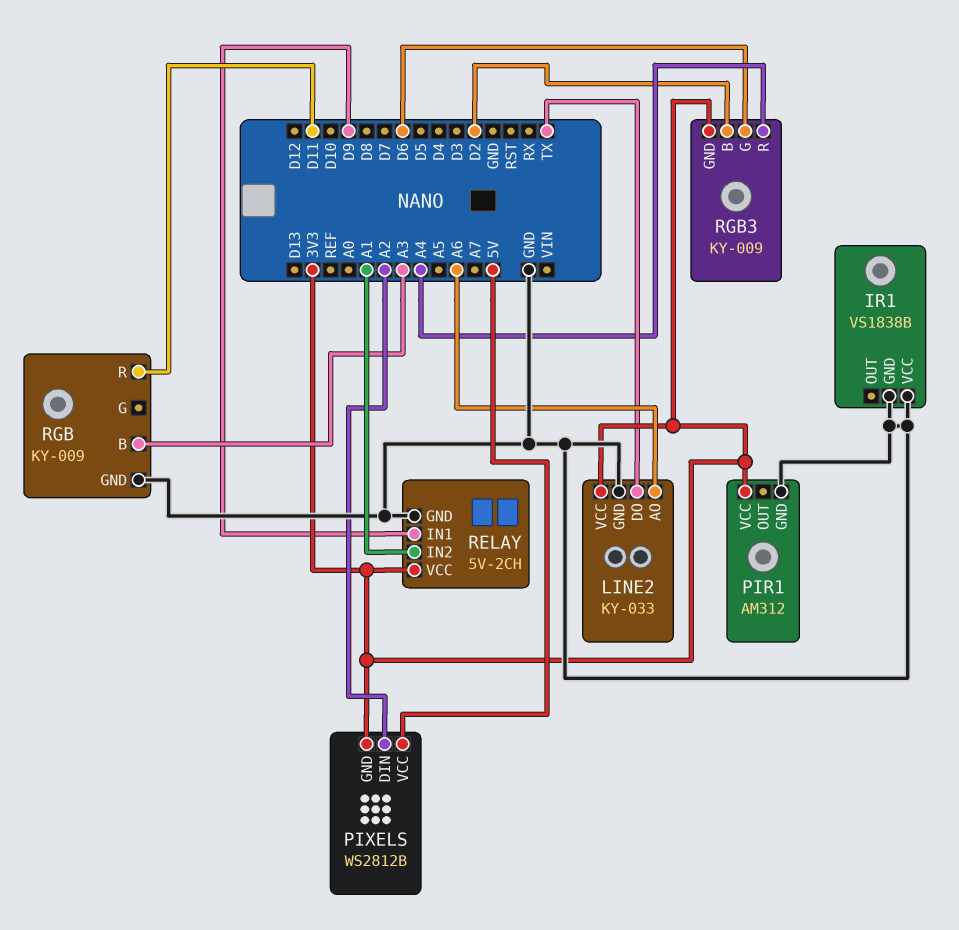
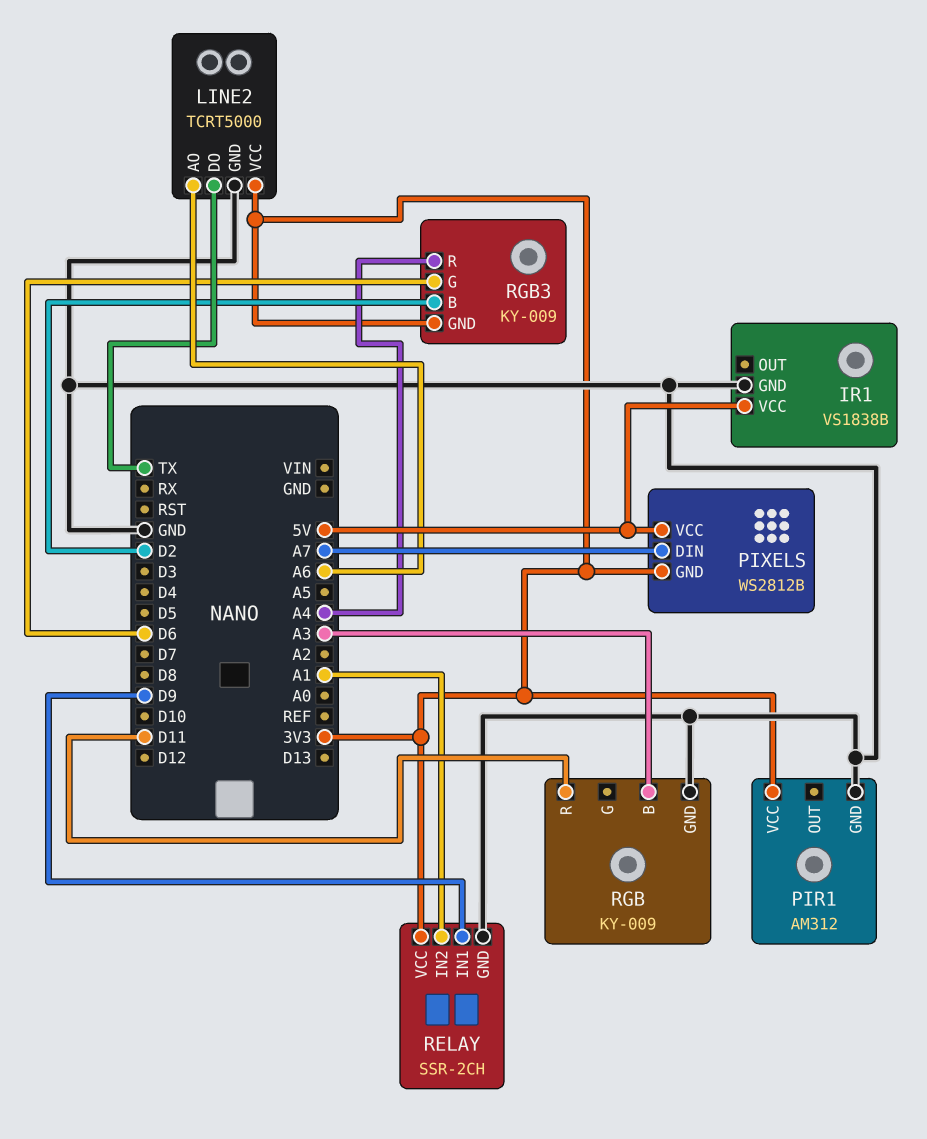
IR1 pin VCC: GND -> 5V
LINE2: KY-033 -> TCRT5000
PIXELS pin DIN: A2 -> A7
RELAY: 5V-2CH -> SSR-2CH

